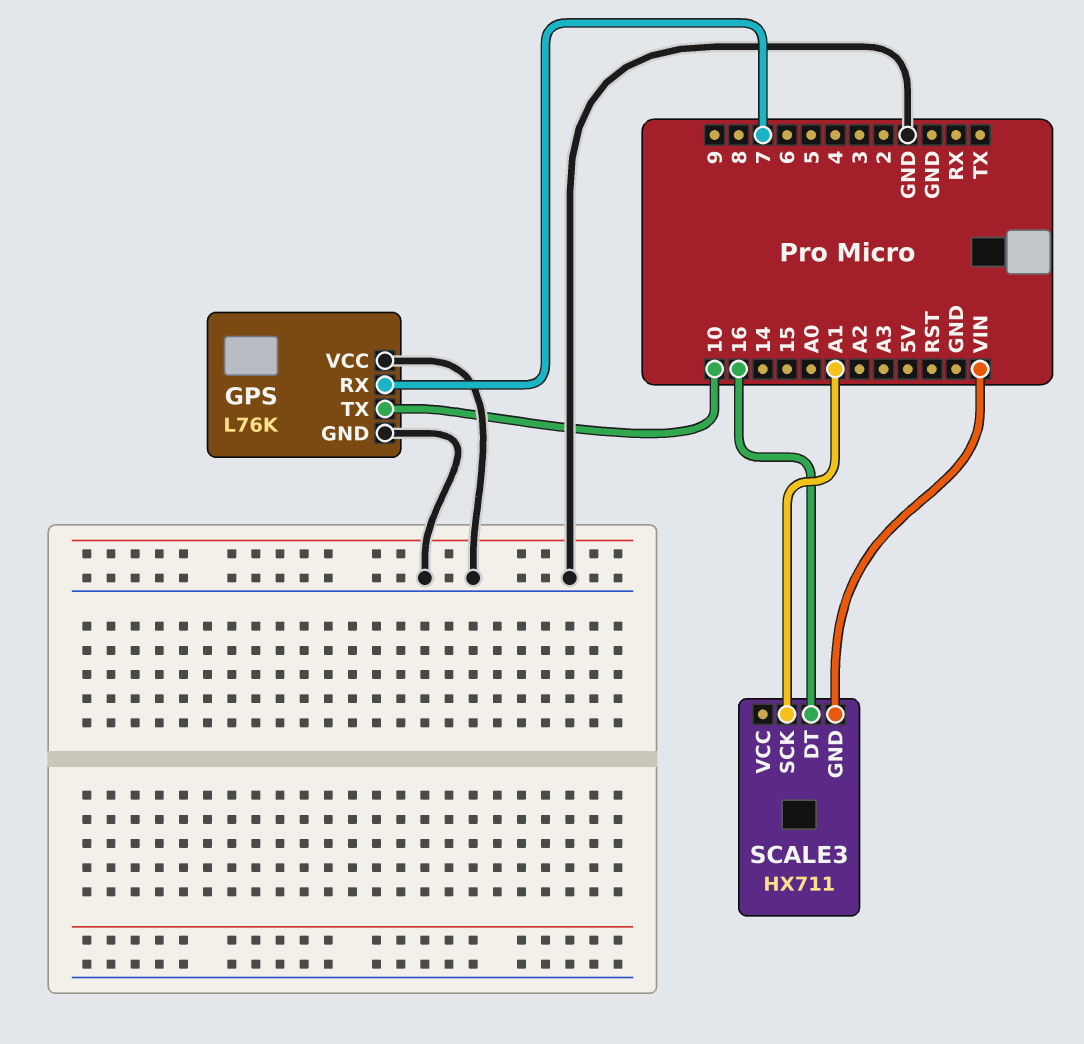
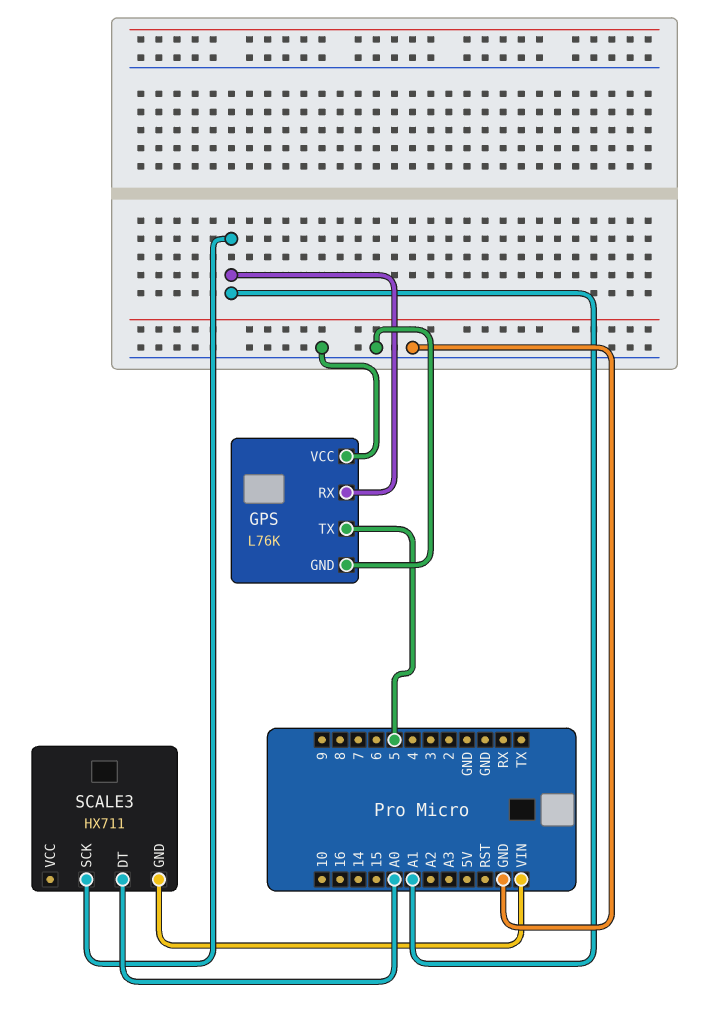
GPS pin RX: 7 -> A1
GPS pin TX: 10 -> 5
SCALE3 pin DT: 16 -> A0

